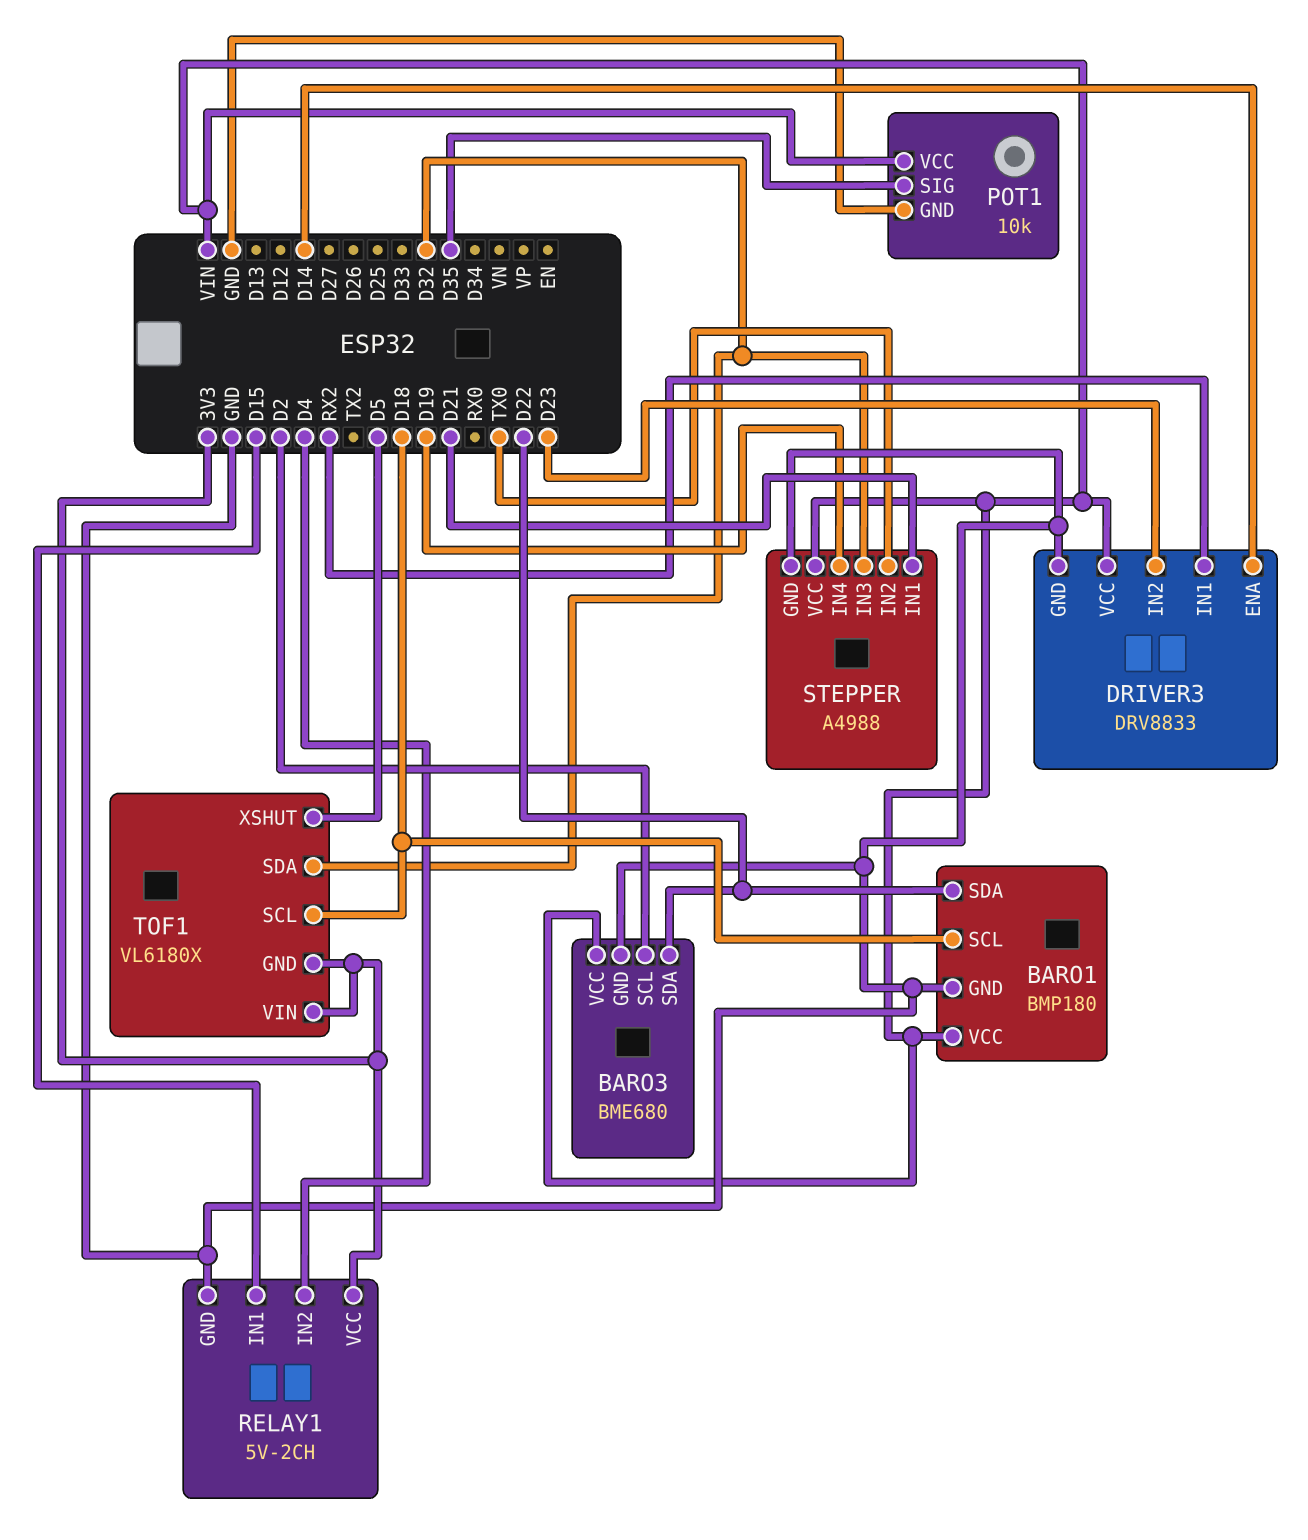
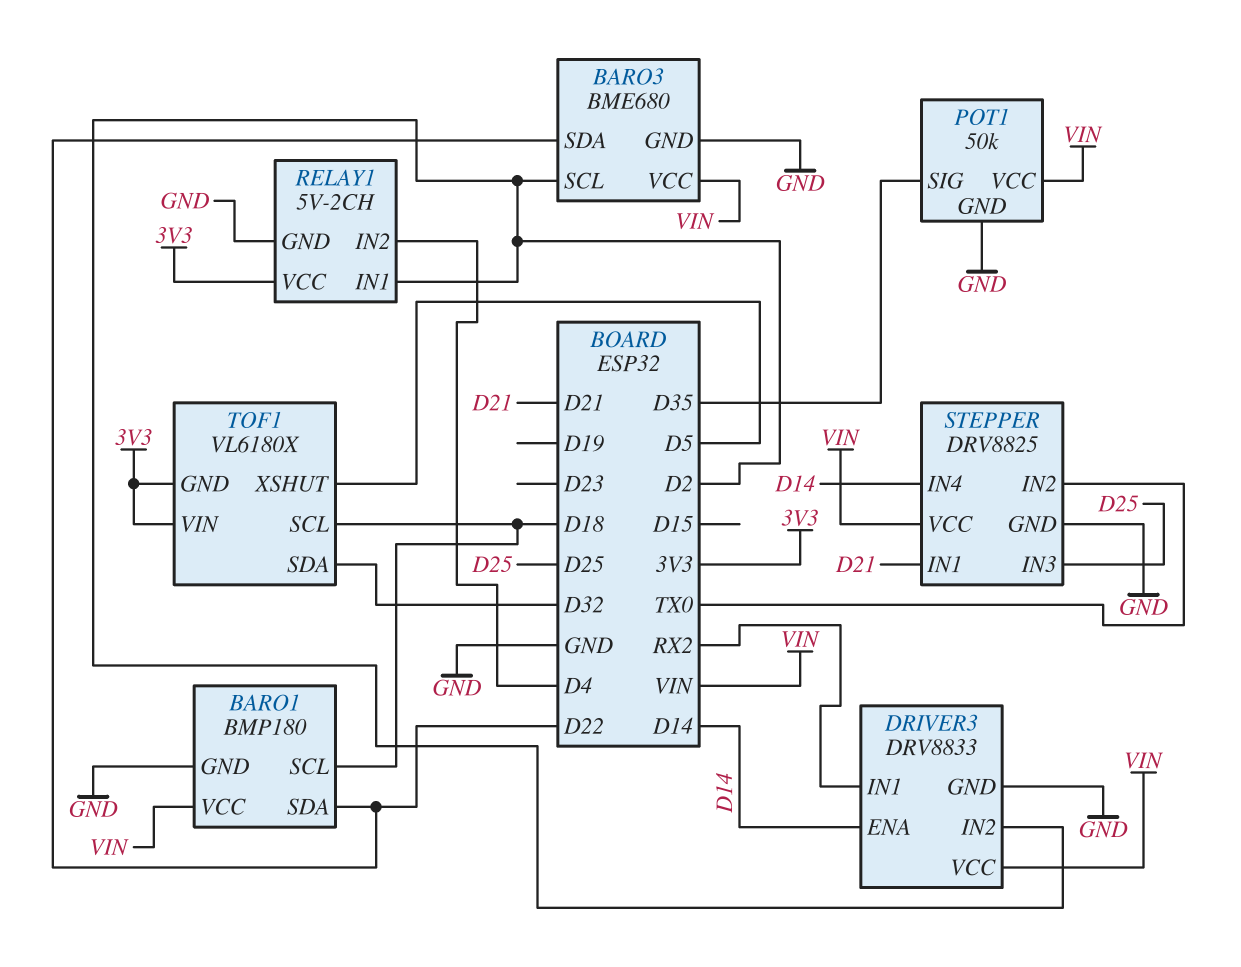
DRIVER3 pin IN2: D23 -> D2
POT1: 10k -> 50k
RELAY1 pin IN1: D15 -> D2
STEPPER: A4988 -> DRV8825
STEPPER pin IN3: D32 -> D25
STEPPER pin IN4: D19 -> D14

